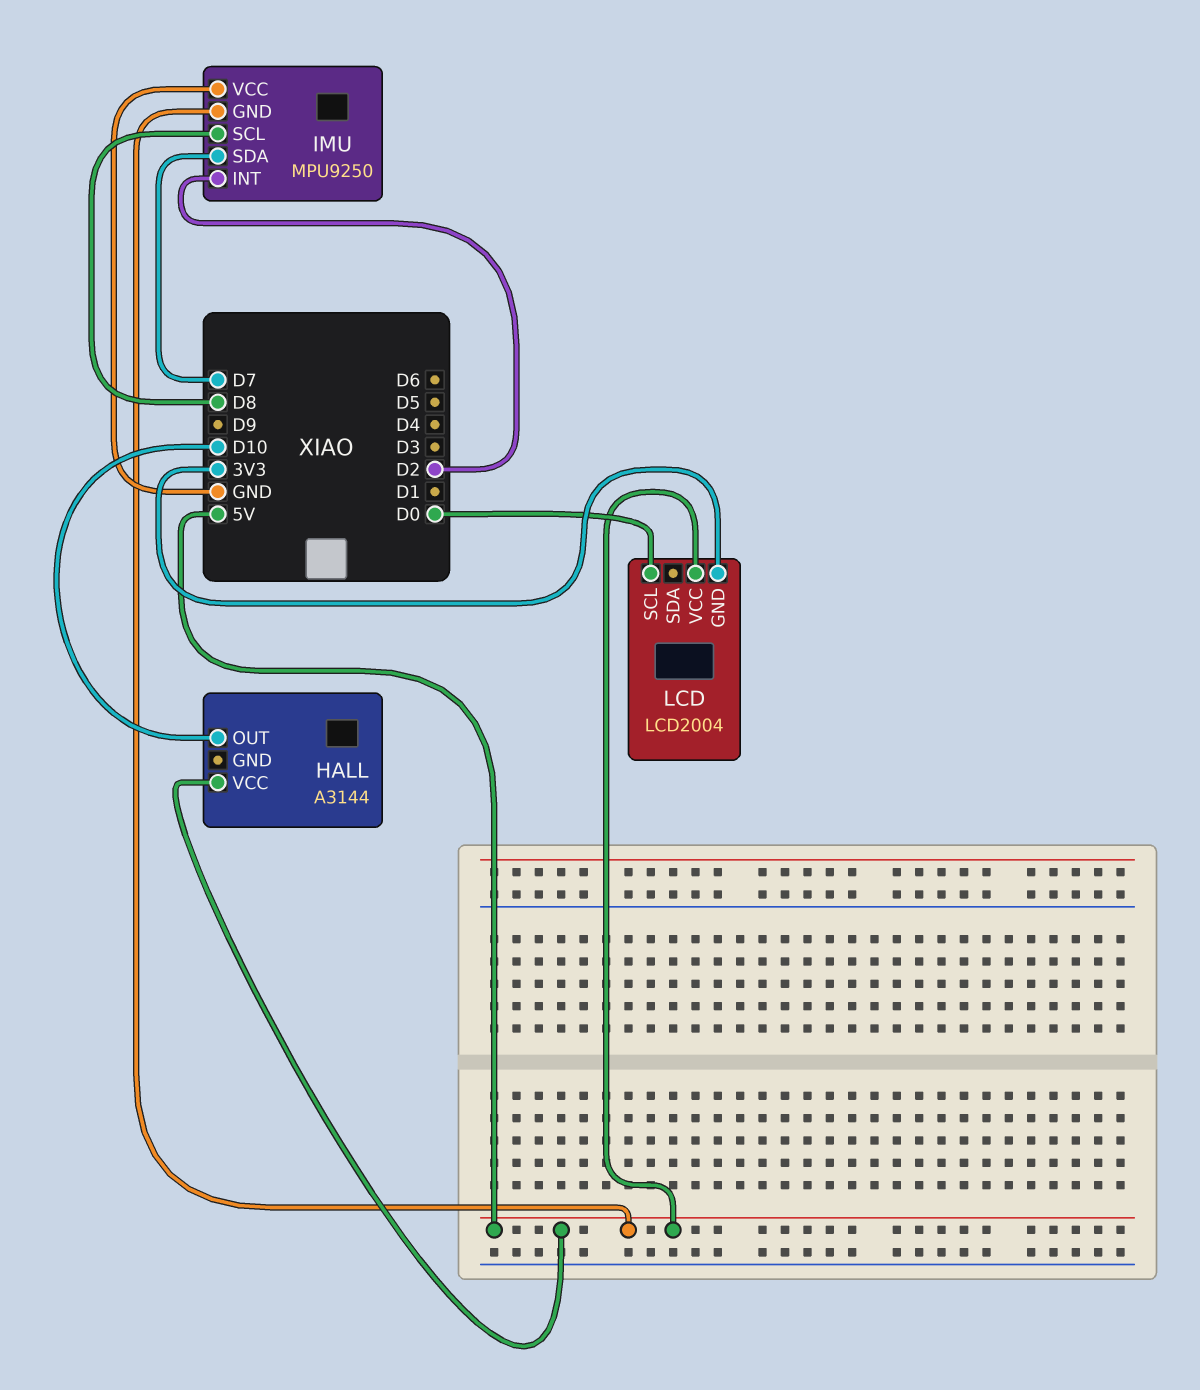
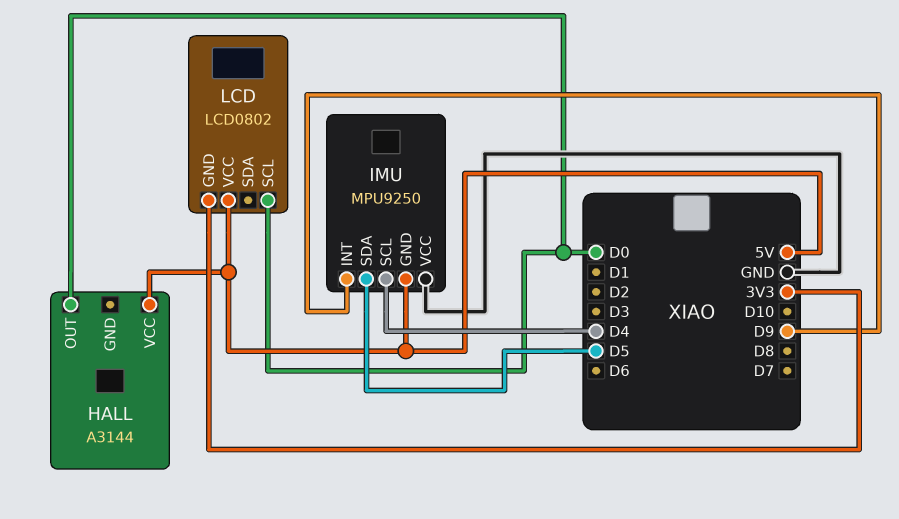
HALL pin OUT: D10 -> D0
IMU pin INT: D2 -> D9
IMU pin SCL: D8 -> D4
IMU pin SDA: D7 -> D5
LCD: LCD2004 -> LCD0802

